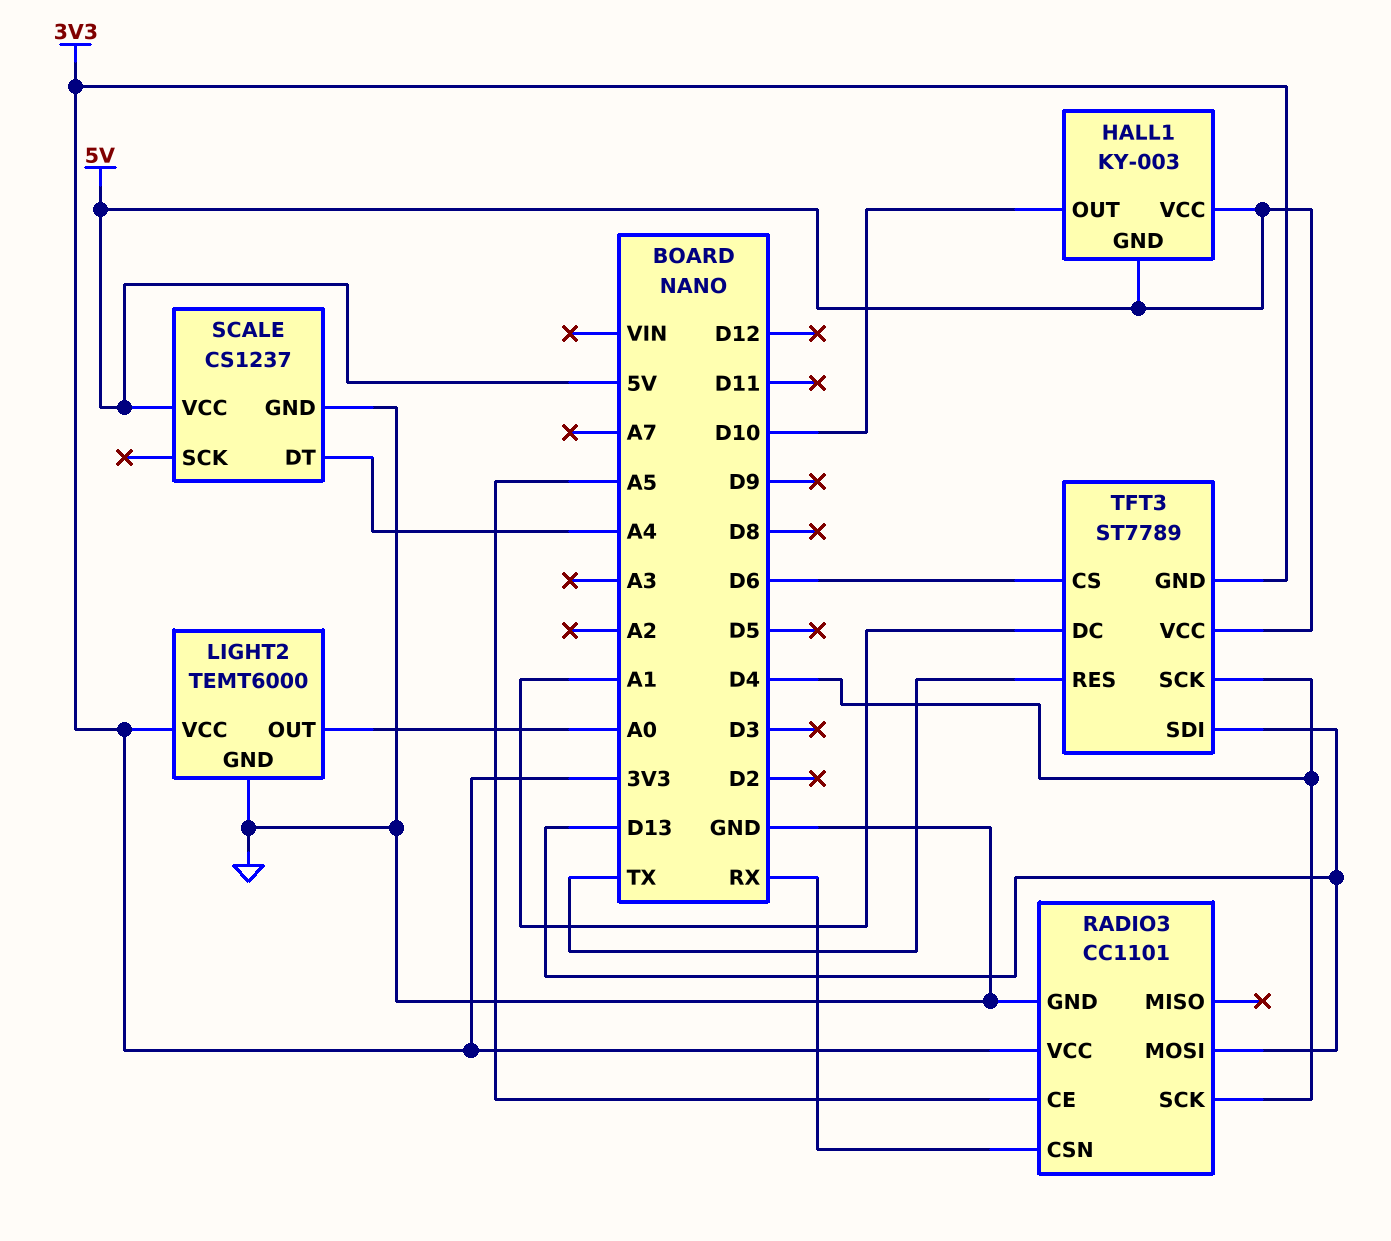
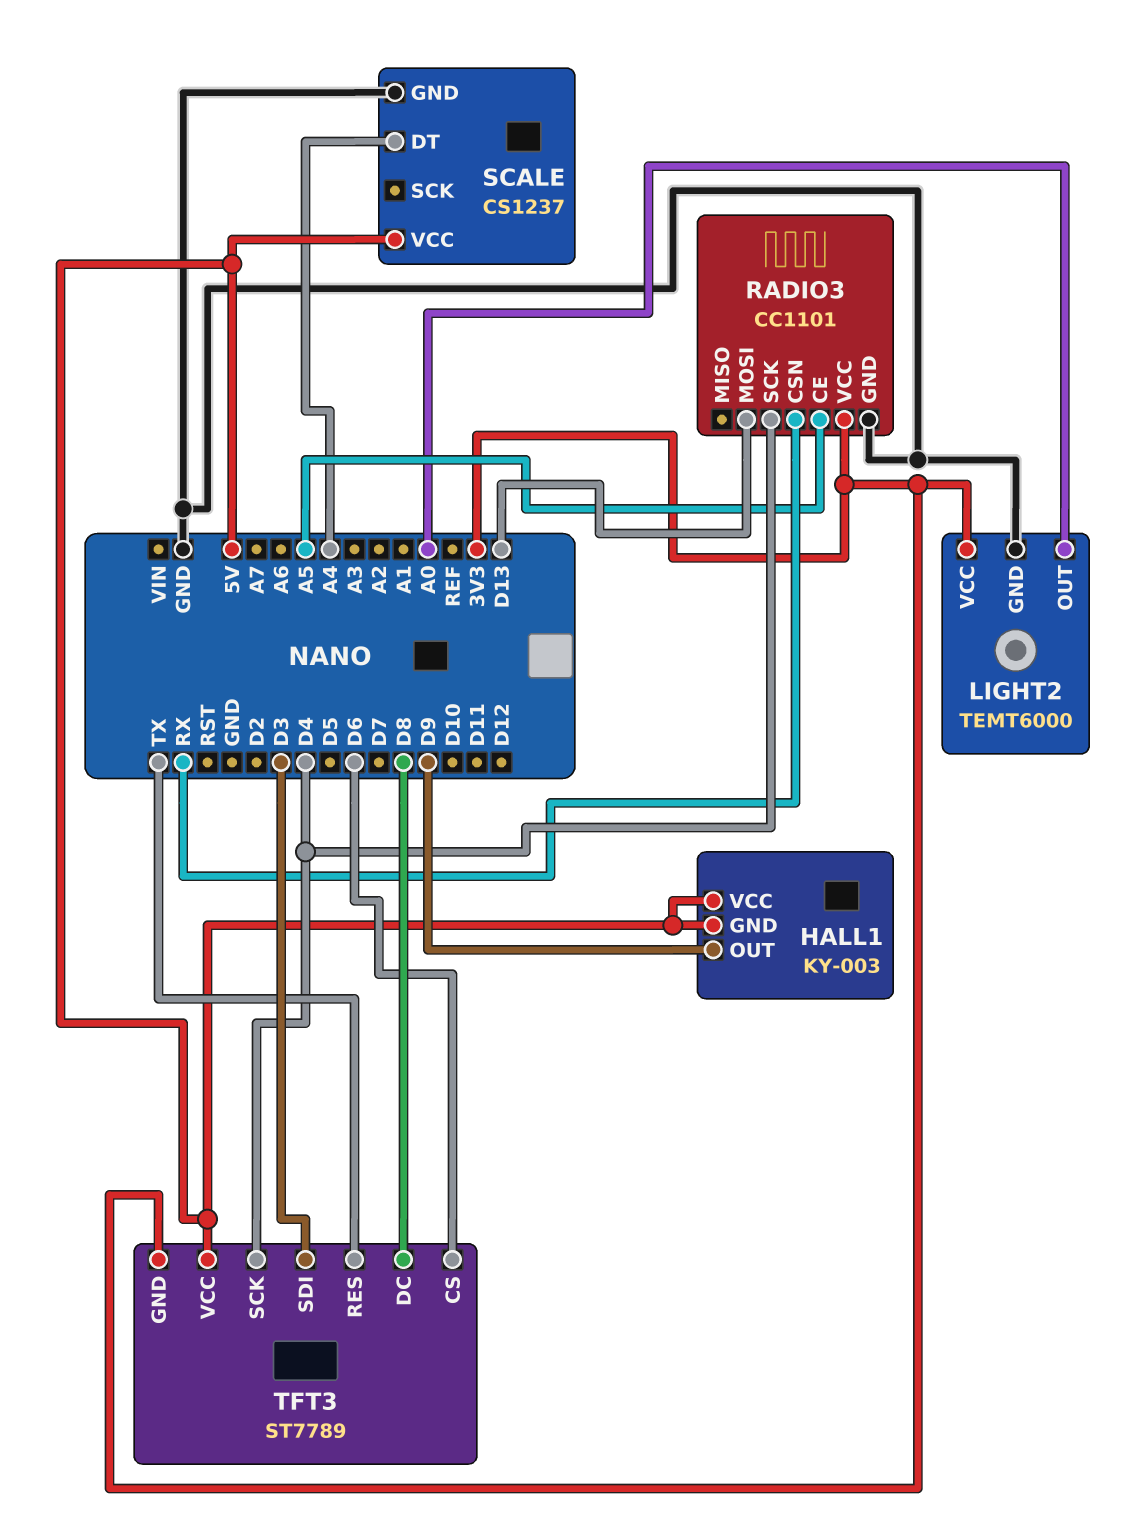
HALL1 pin OUT: D10 -> D9
TFT3 pin DC: A1 -> D8
TFT3 pin SDI: D13 -> D3

